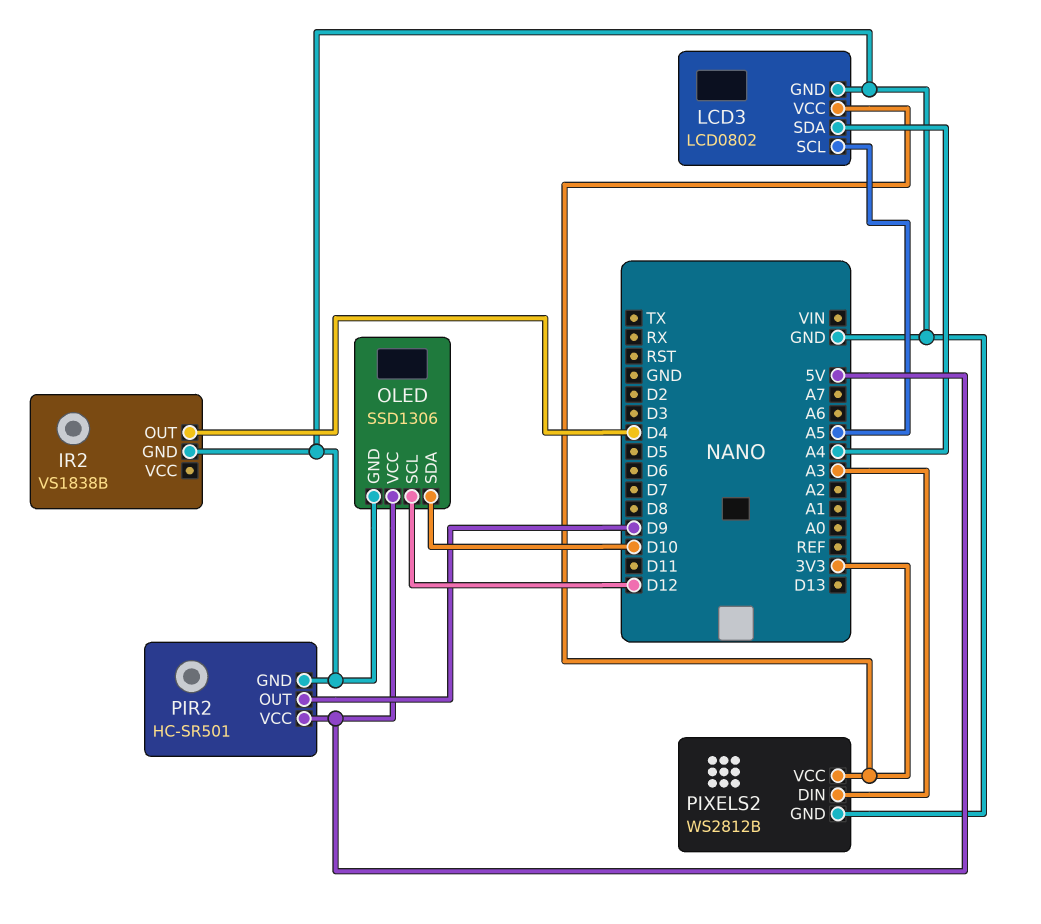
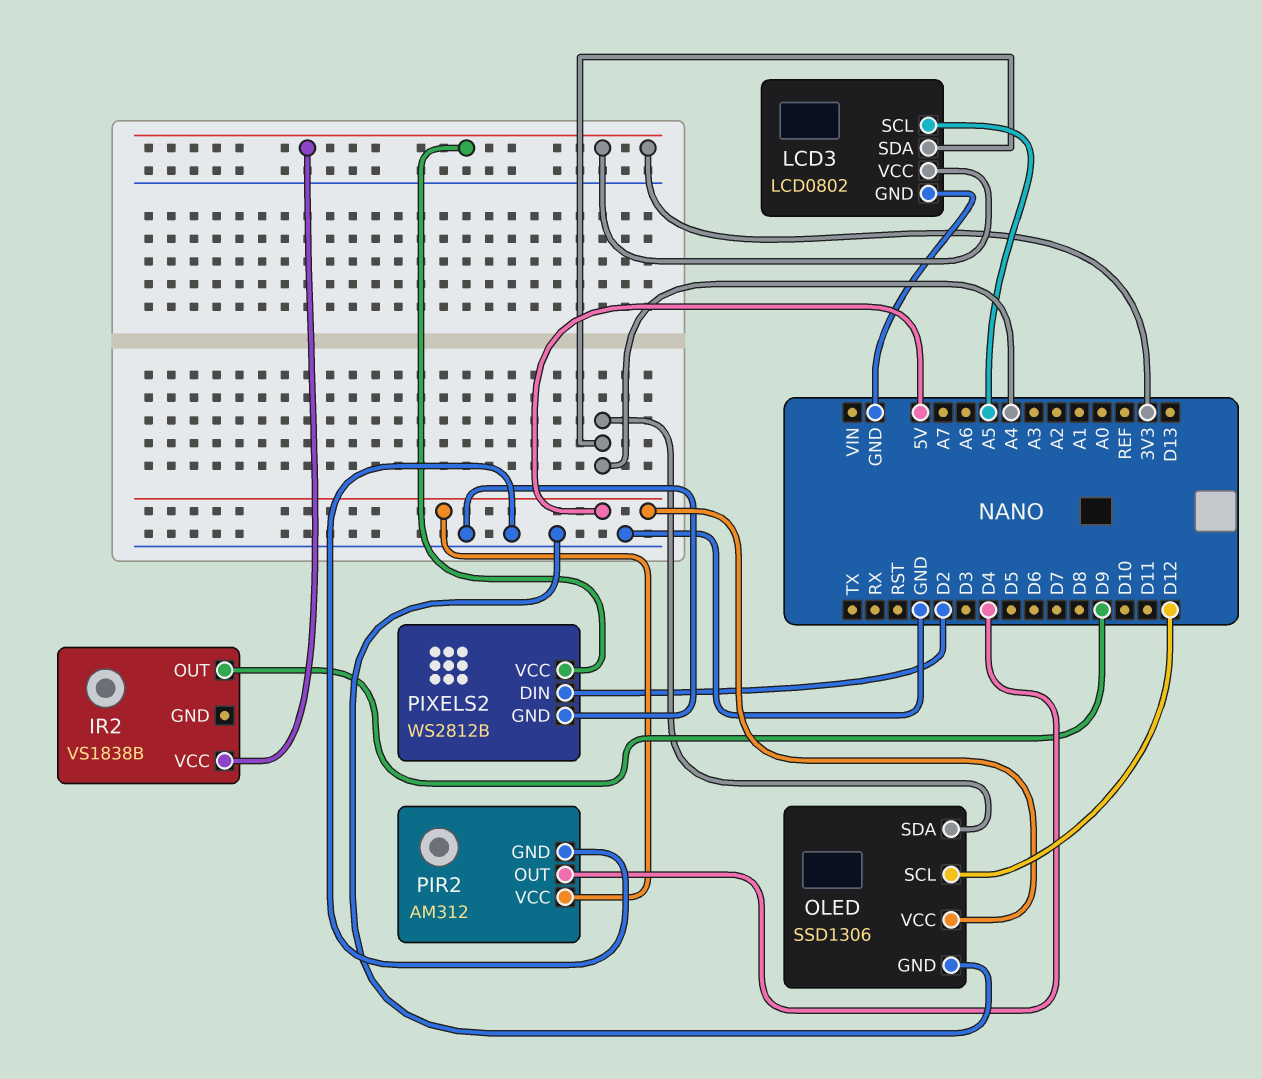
IR2 pin GND: GND -> none
IR2 pin OUT: D4 -> D9
IR2 pin VCC: none -> 3V3
OLED pin SDA: D10 -> A4
PIR2: HC-SR501 -> AM312
PIR2 pin OUT: D9 -> D4
PIXELS2 pin DIN: A3 -> D2

